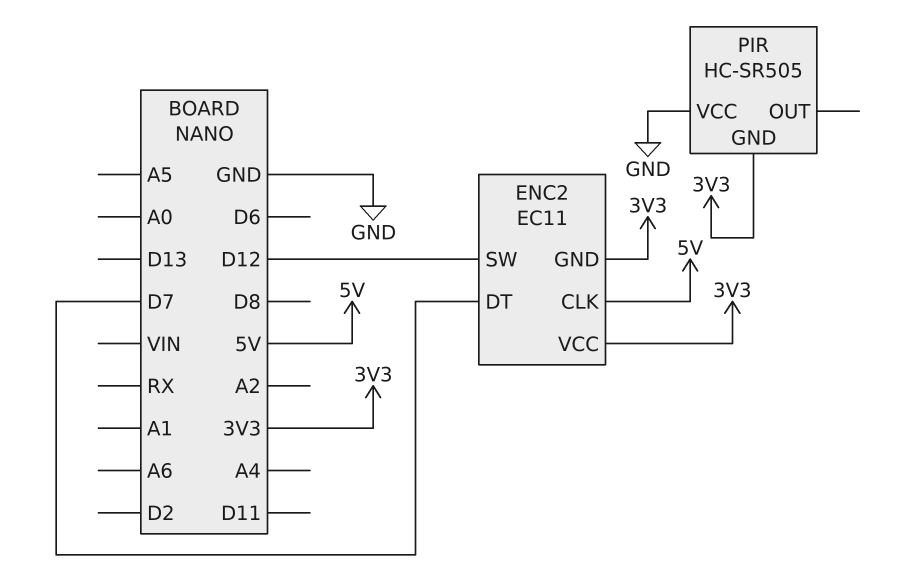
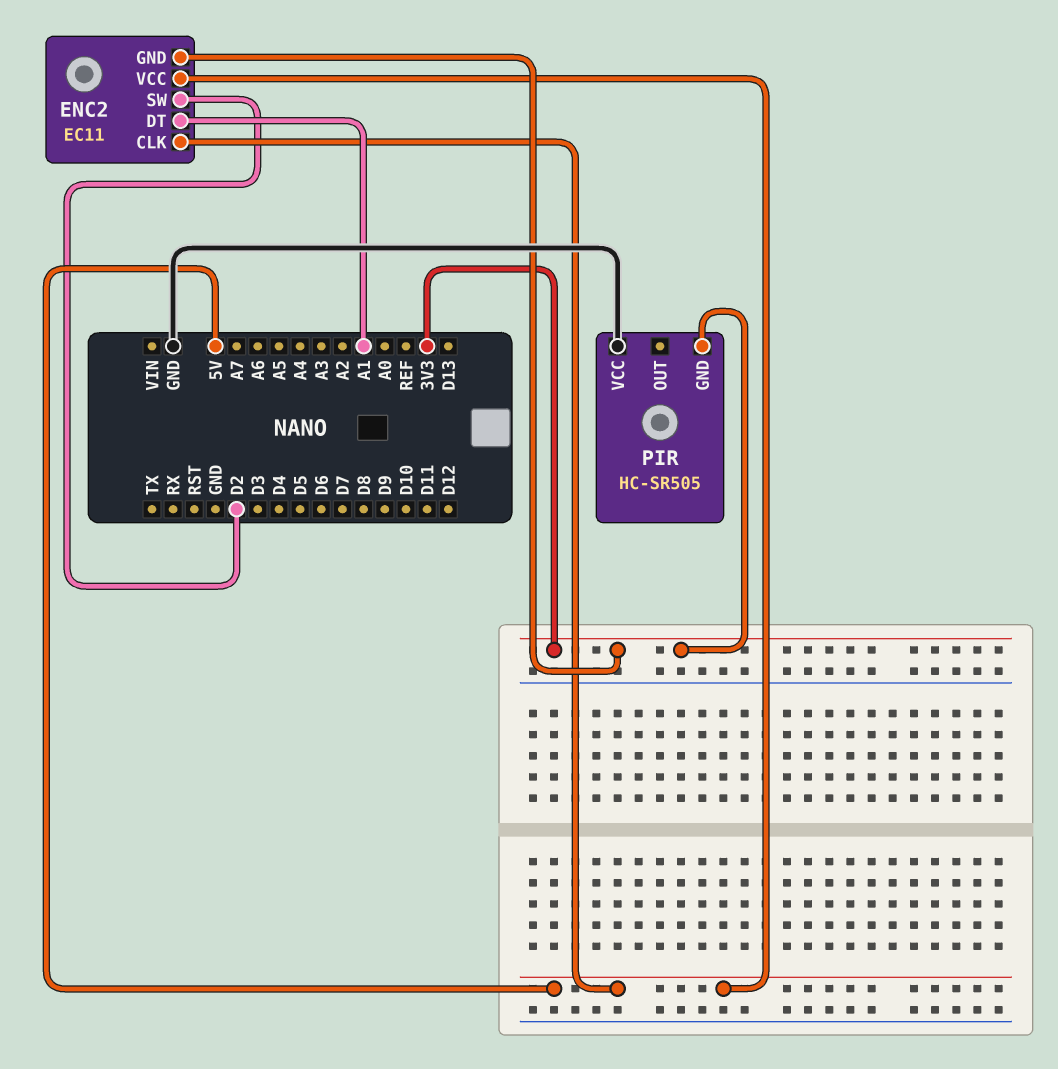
ENC2 pin DT: D7 -> A1
ENC2 pin SW: D12 -> D2
ENC2 pin VCC: 3V3 -> 5V

